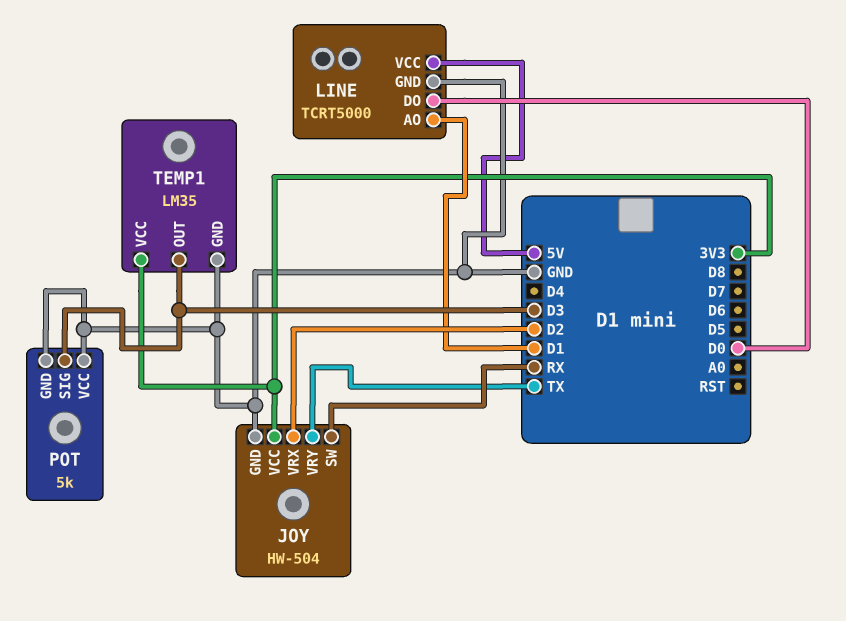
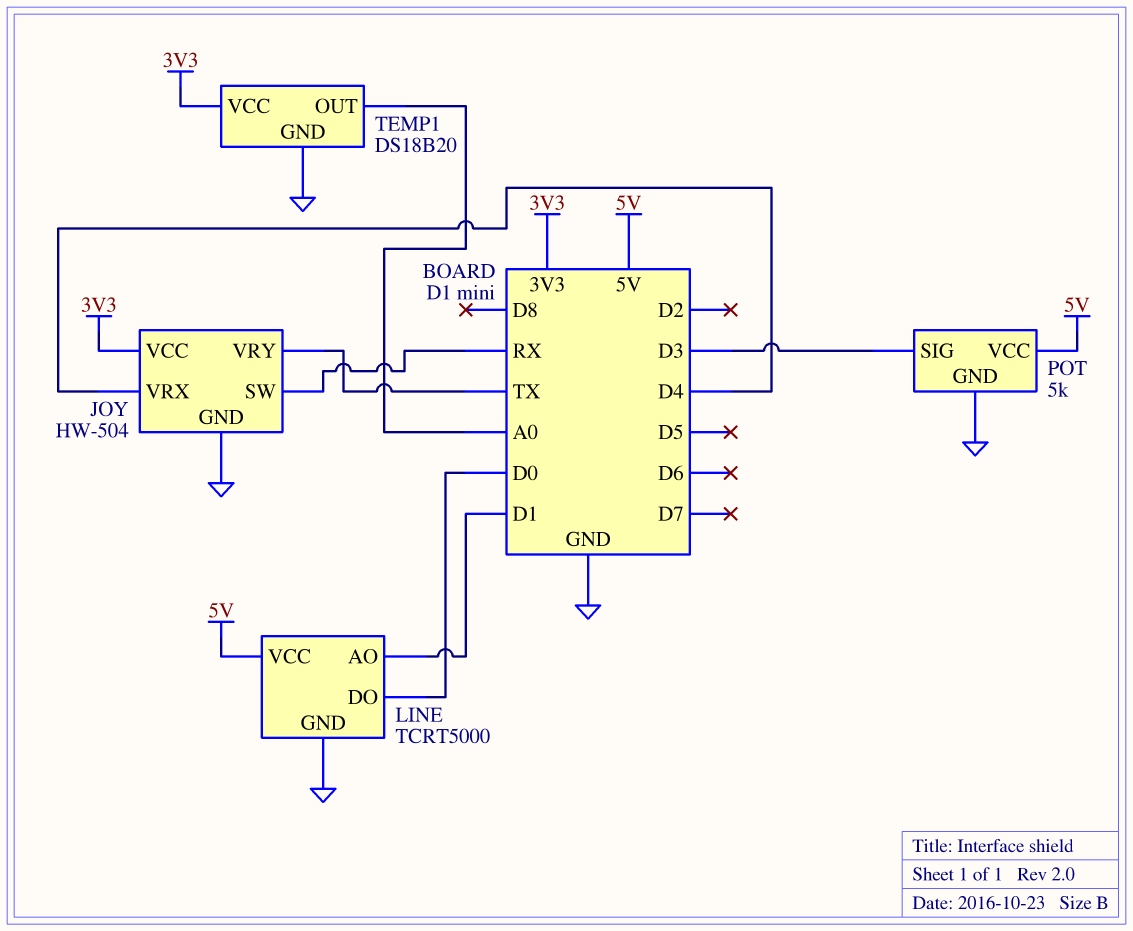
JOY pin VRX: D2 -> D4
POT pin VCC: GND -> 5V
TEMP1: LM35 -> DS18B20
TEMP1 pin OUT: D3 -> A0

